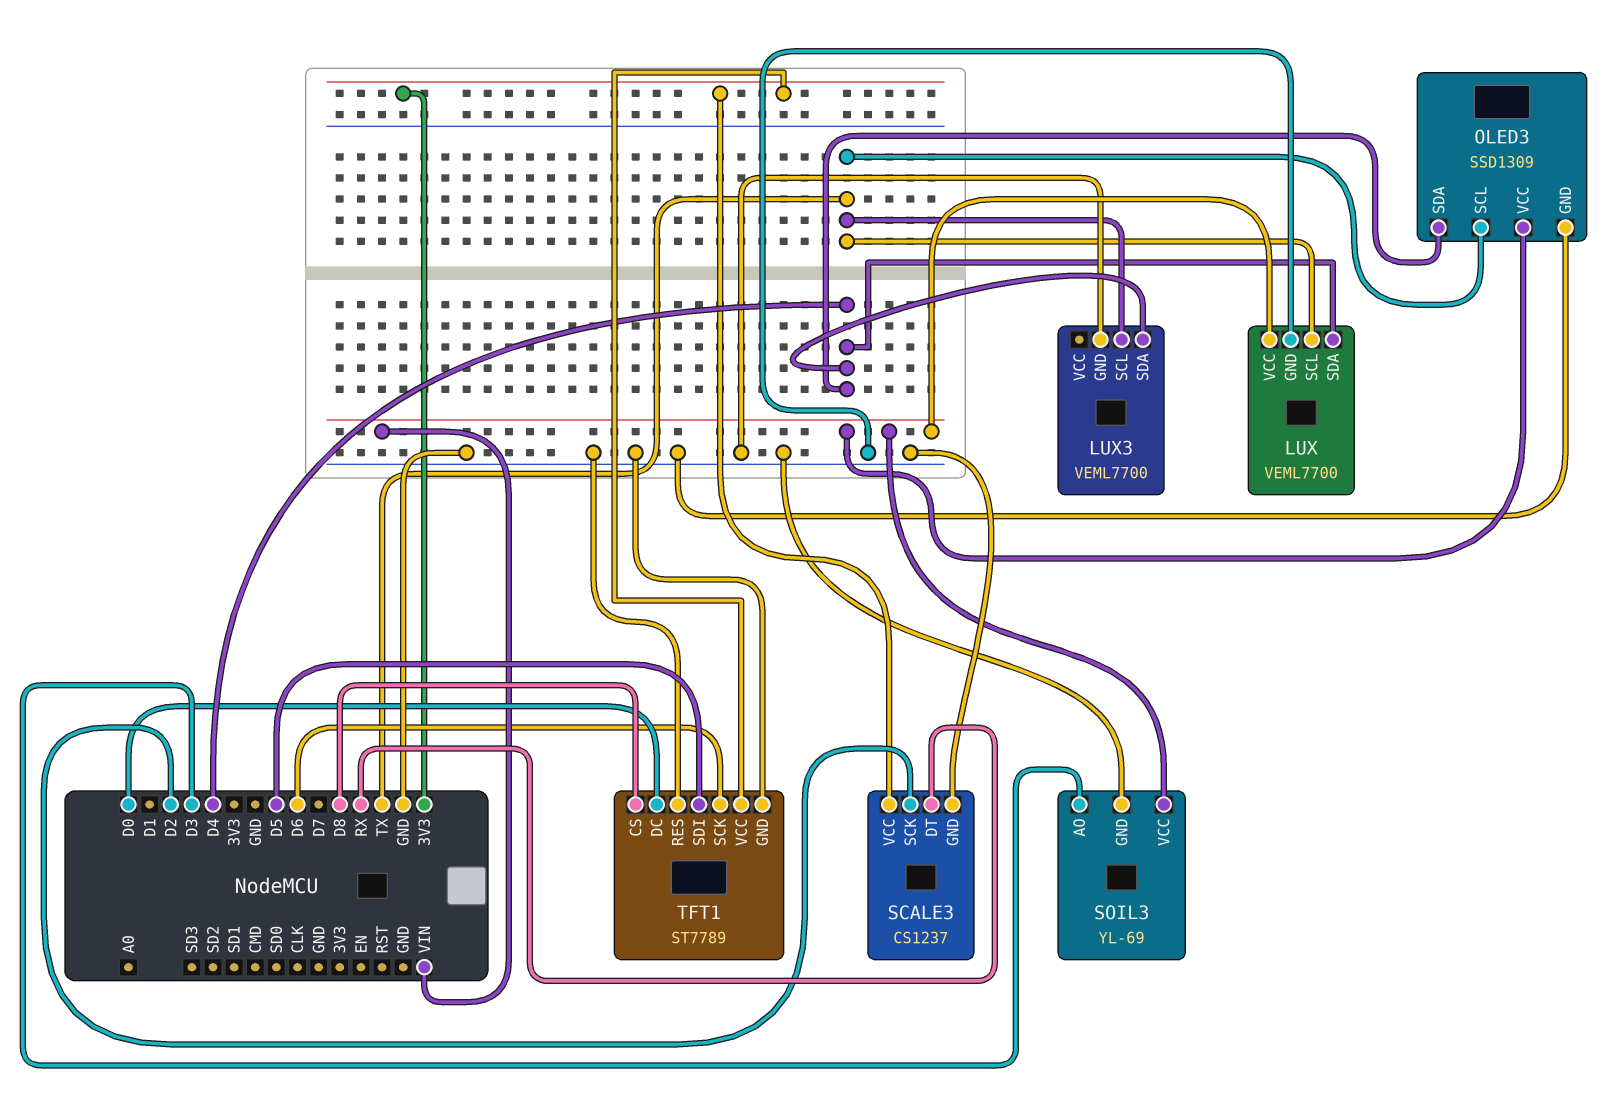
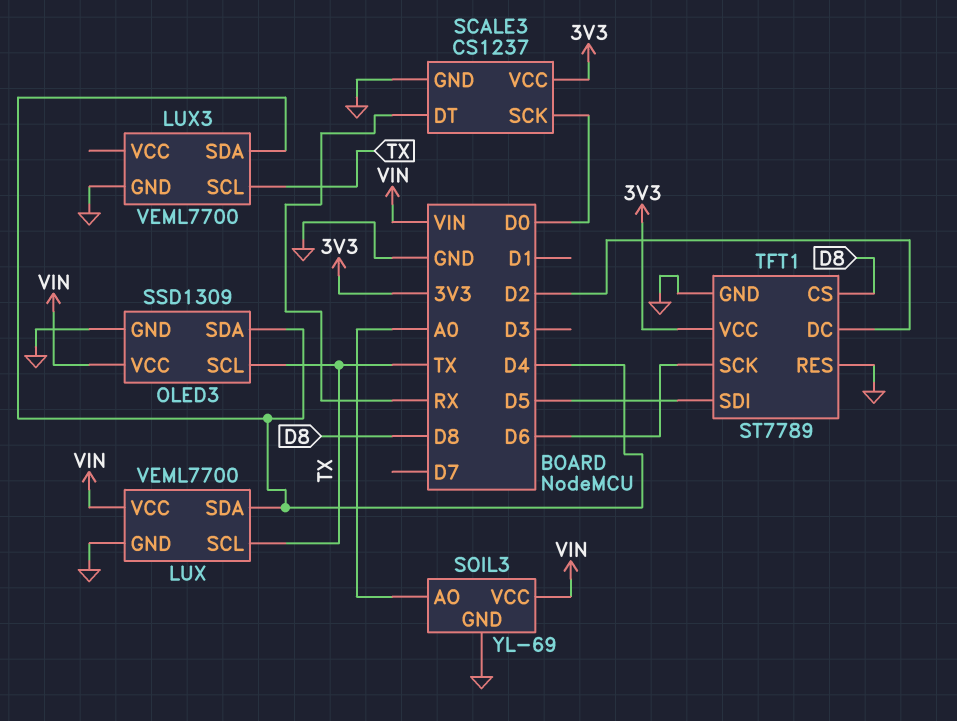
SCALE3 pin SCK: D2 -> D0
SOIL3 pin AO: D3 -> A0
TFT1 pin DC: D0 -> D2

